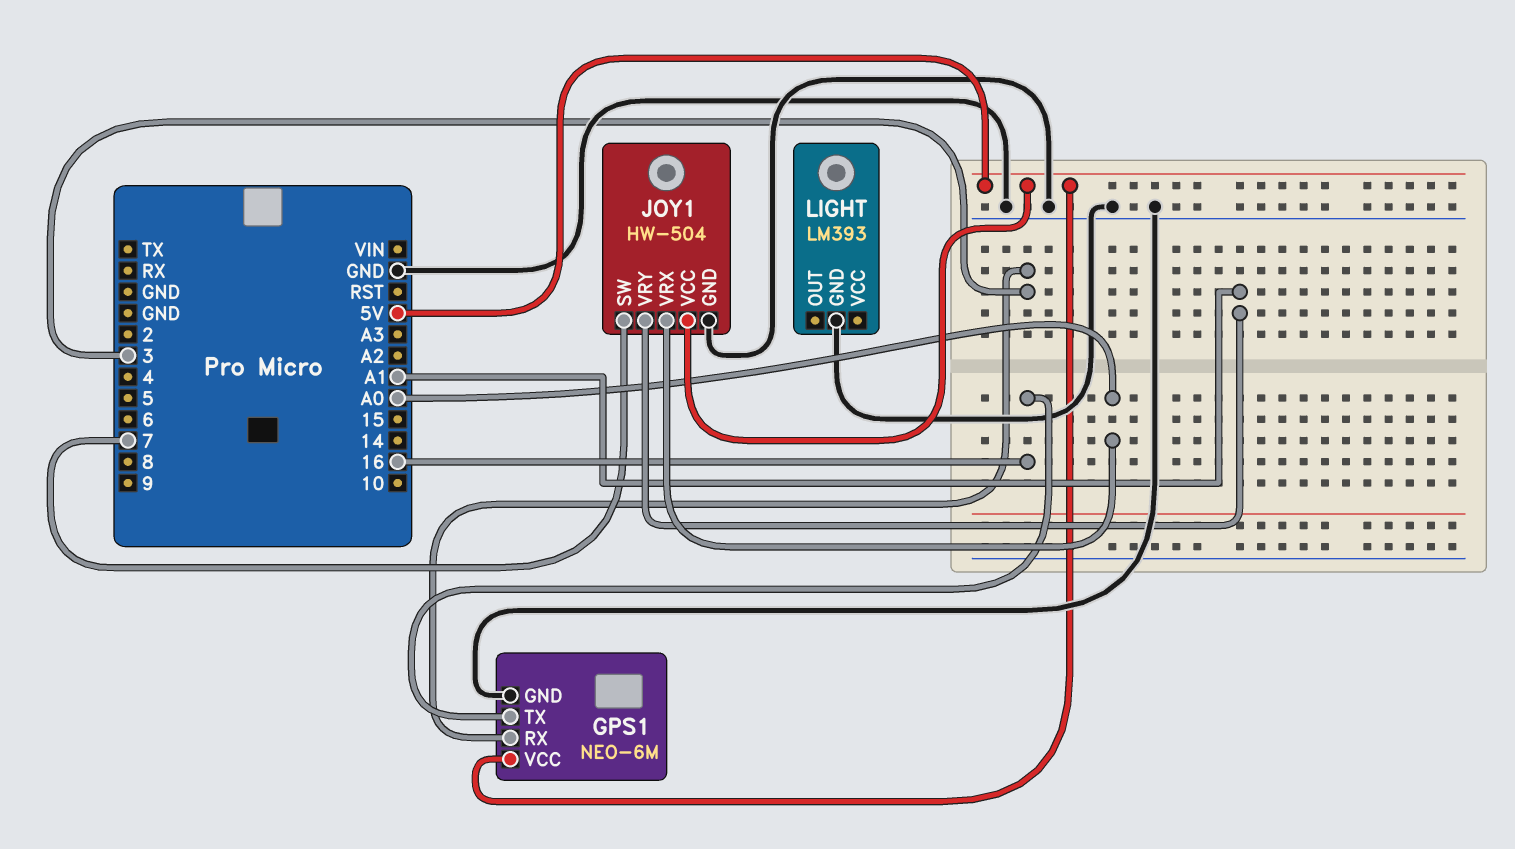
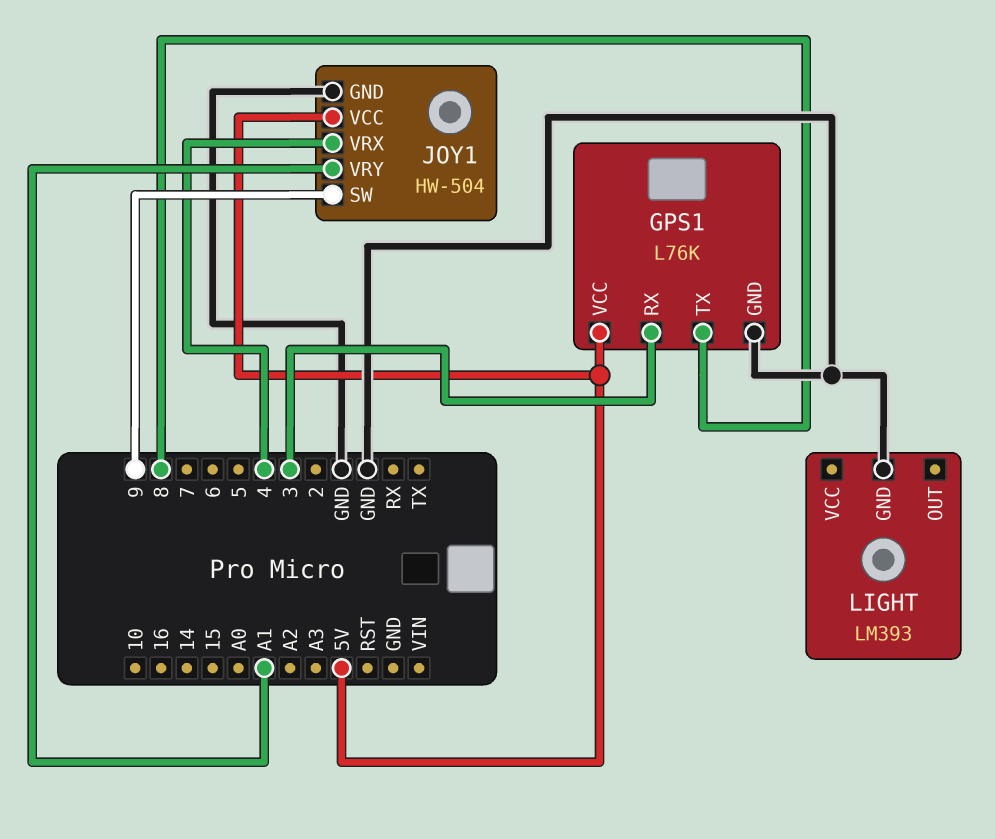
GPS1: NEO-6M -> L76K
GPS1 pin TX: 16 -> 8
JOY1 pin SW: 7 -> 9
JOY1 pin VRX: A0 -> 4

